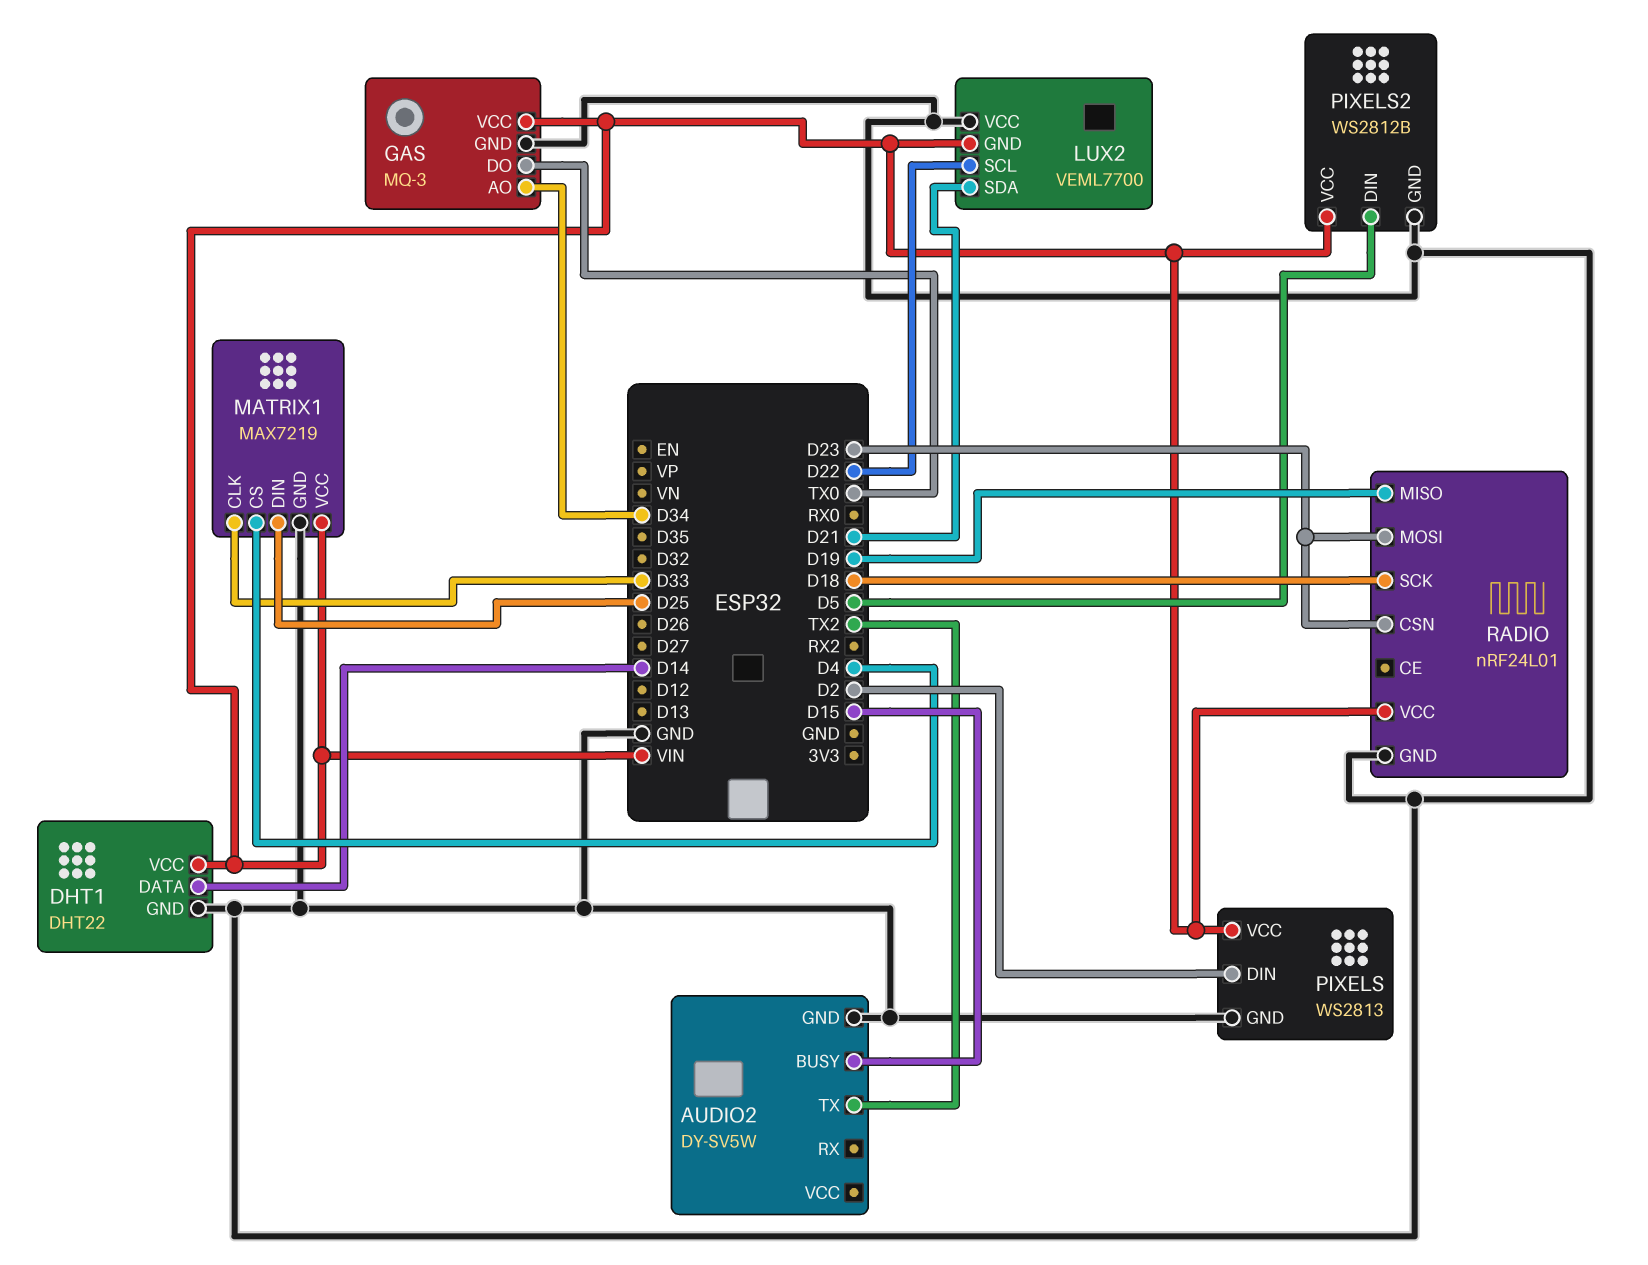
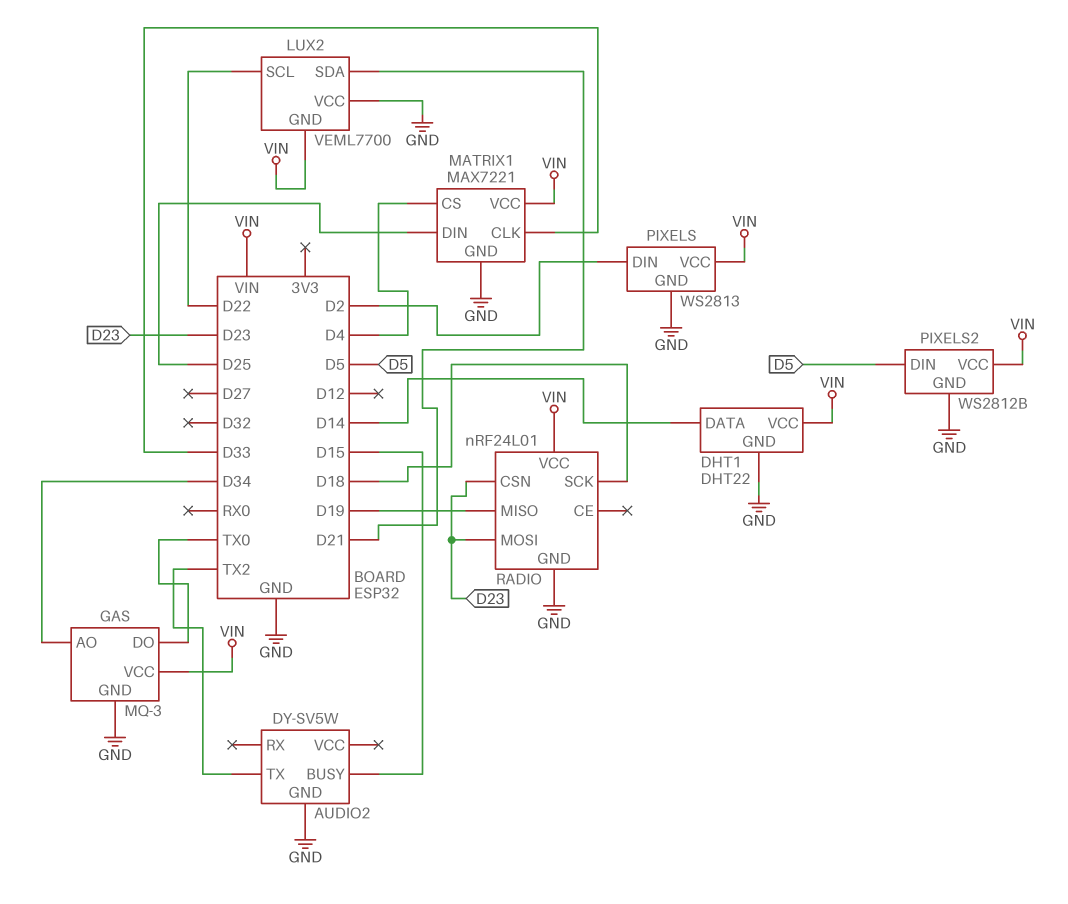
MATRIX1: MAX7219 -> MAX7221

